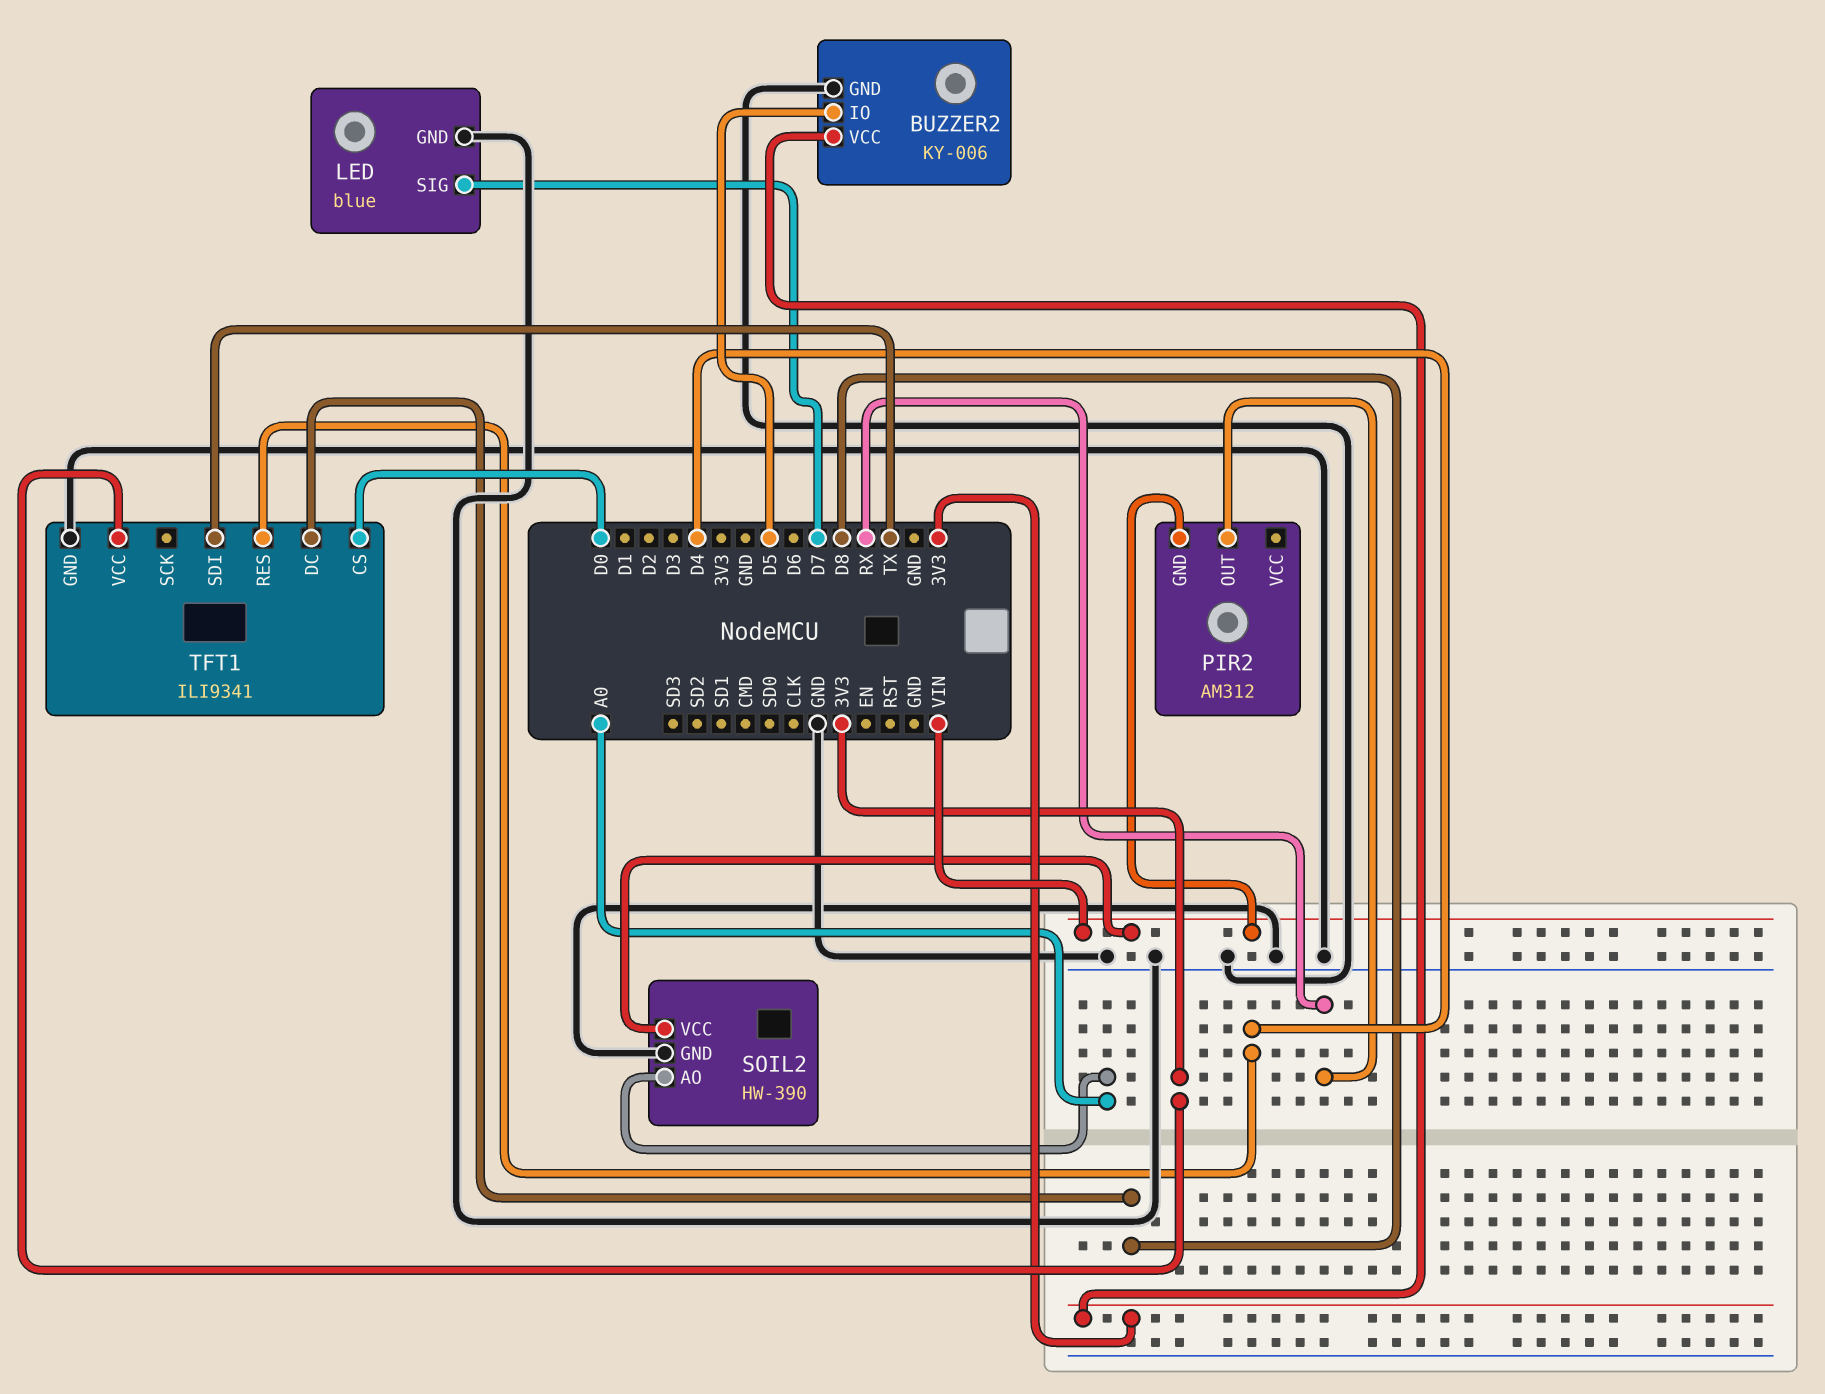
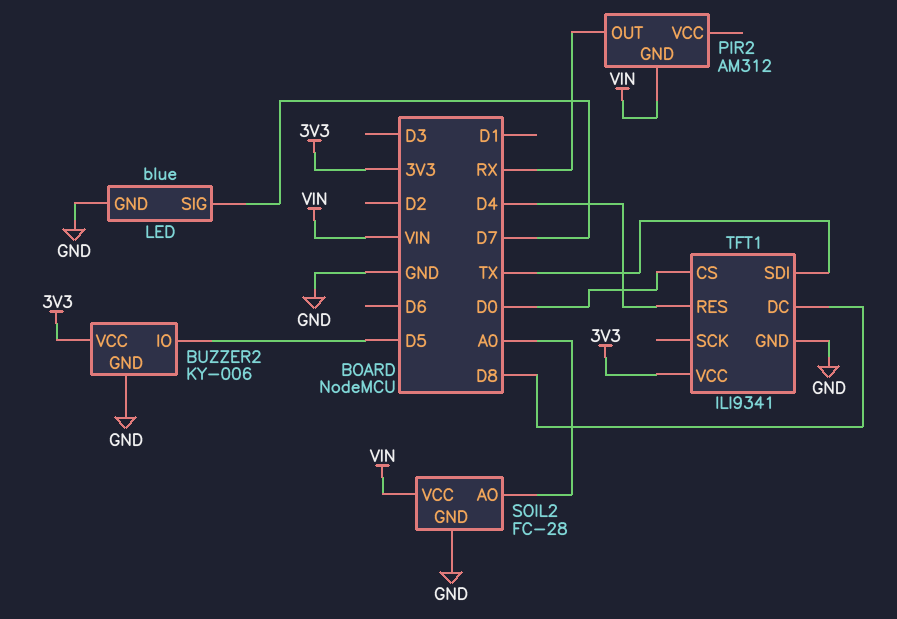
SOIL2: HW-390 -> FC-28

